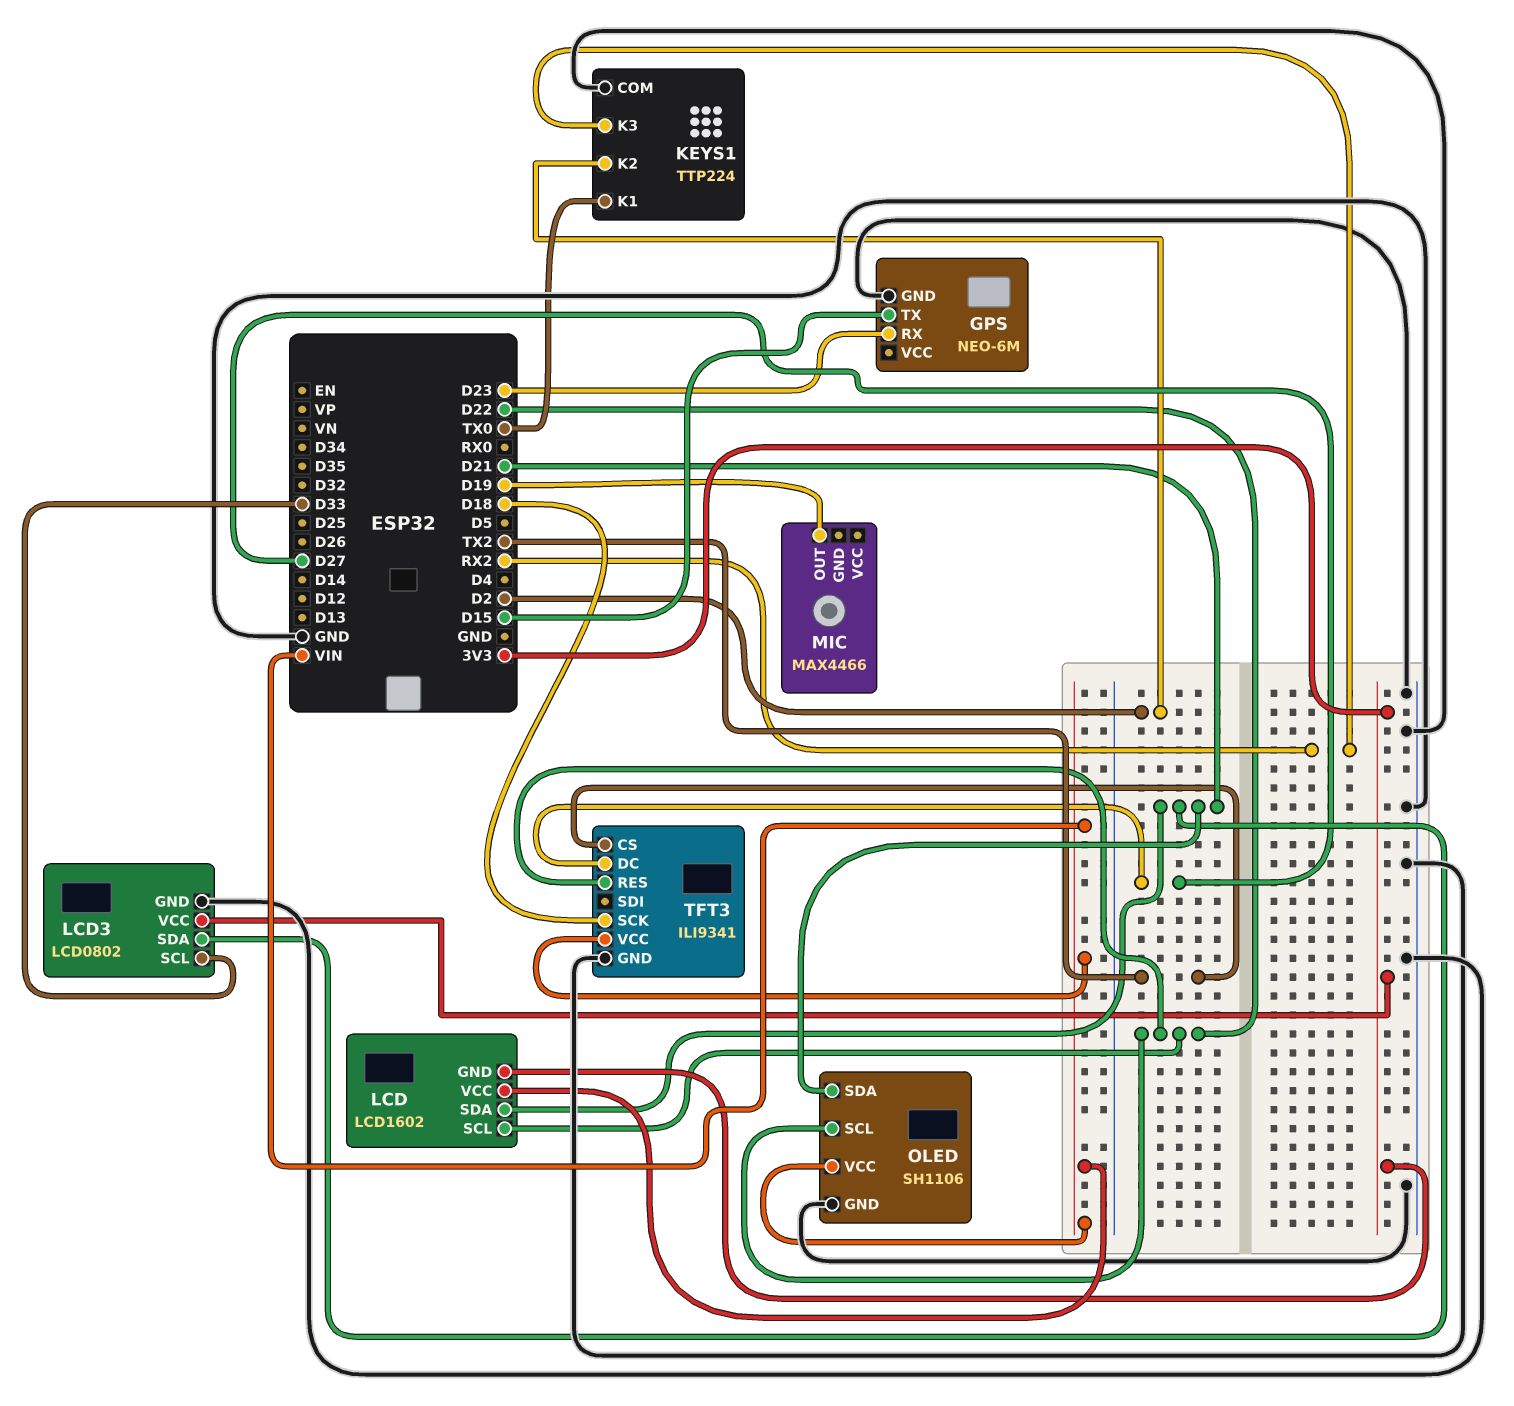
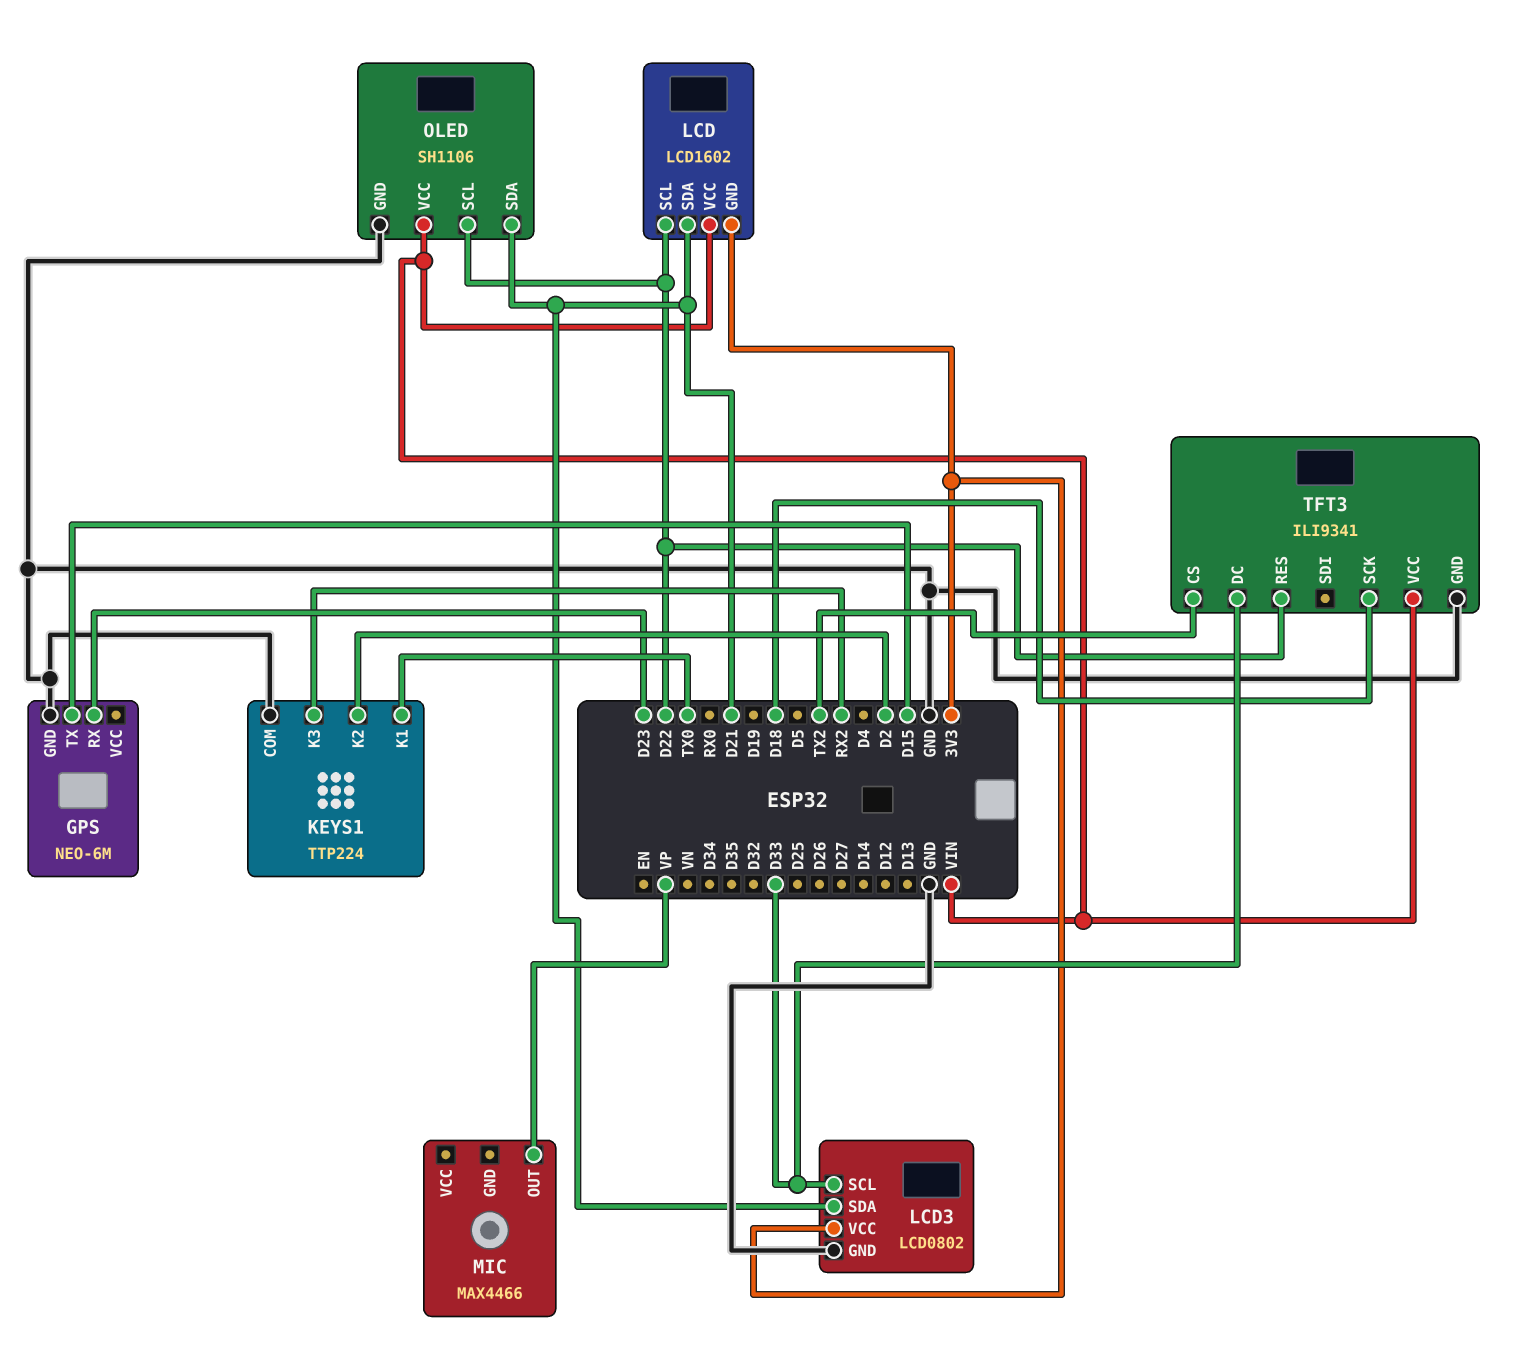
MIC pin OUT: D19 -> VP
TFT3 pin DC: D27 -> D33

